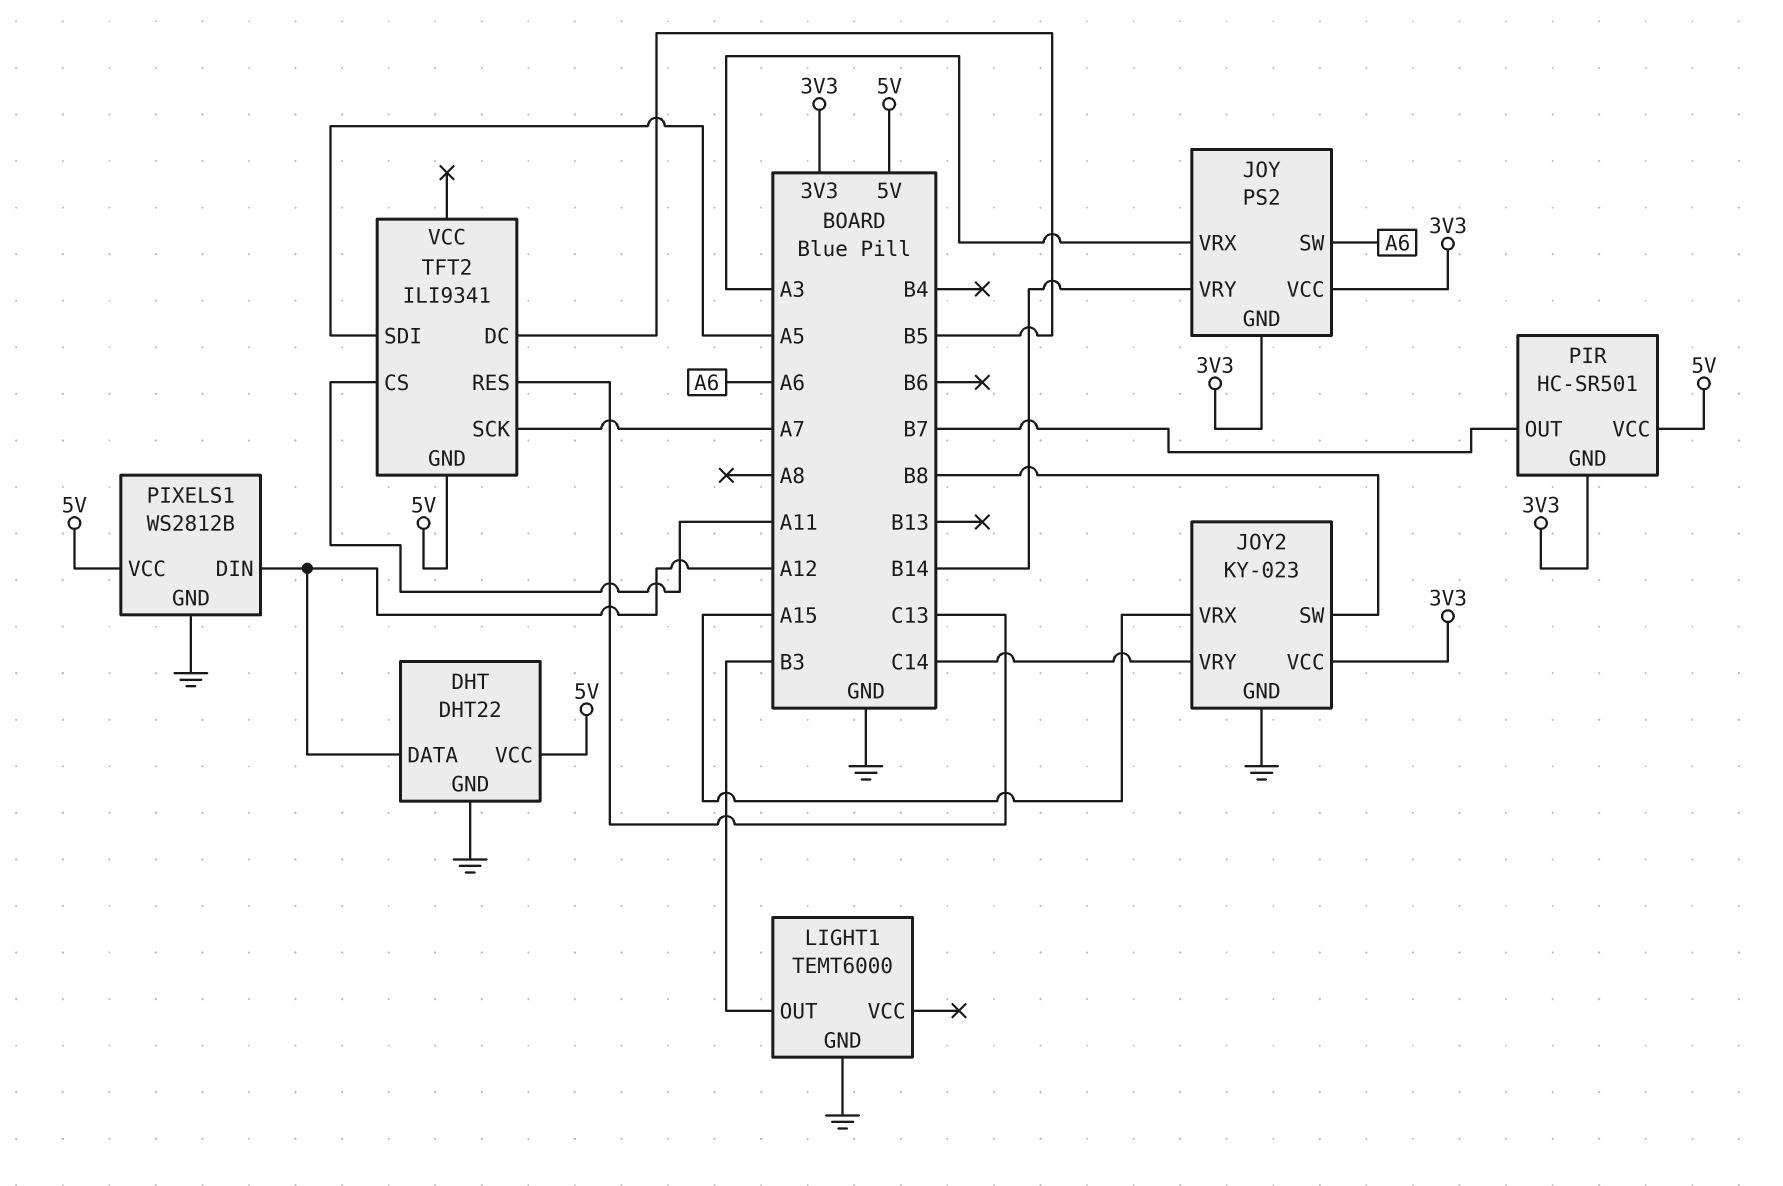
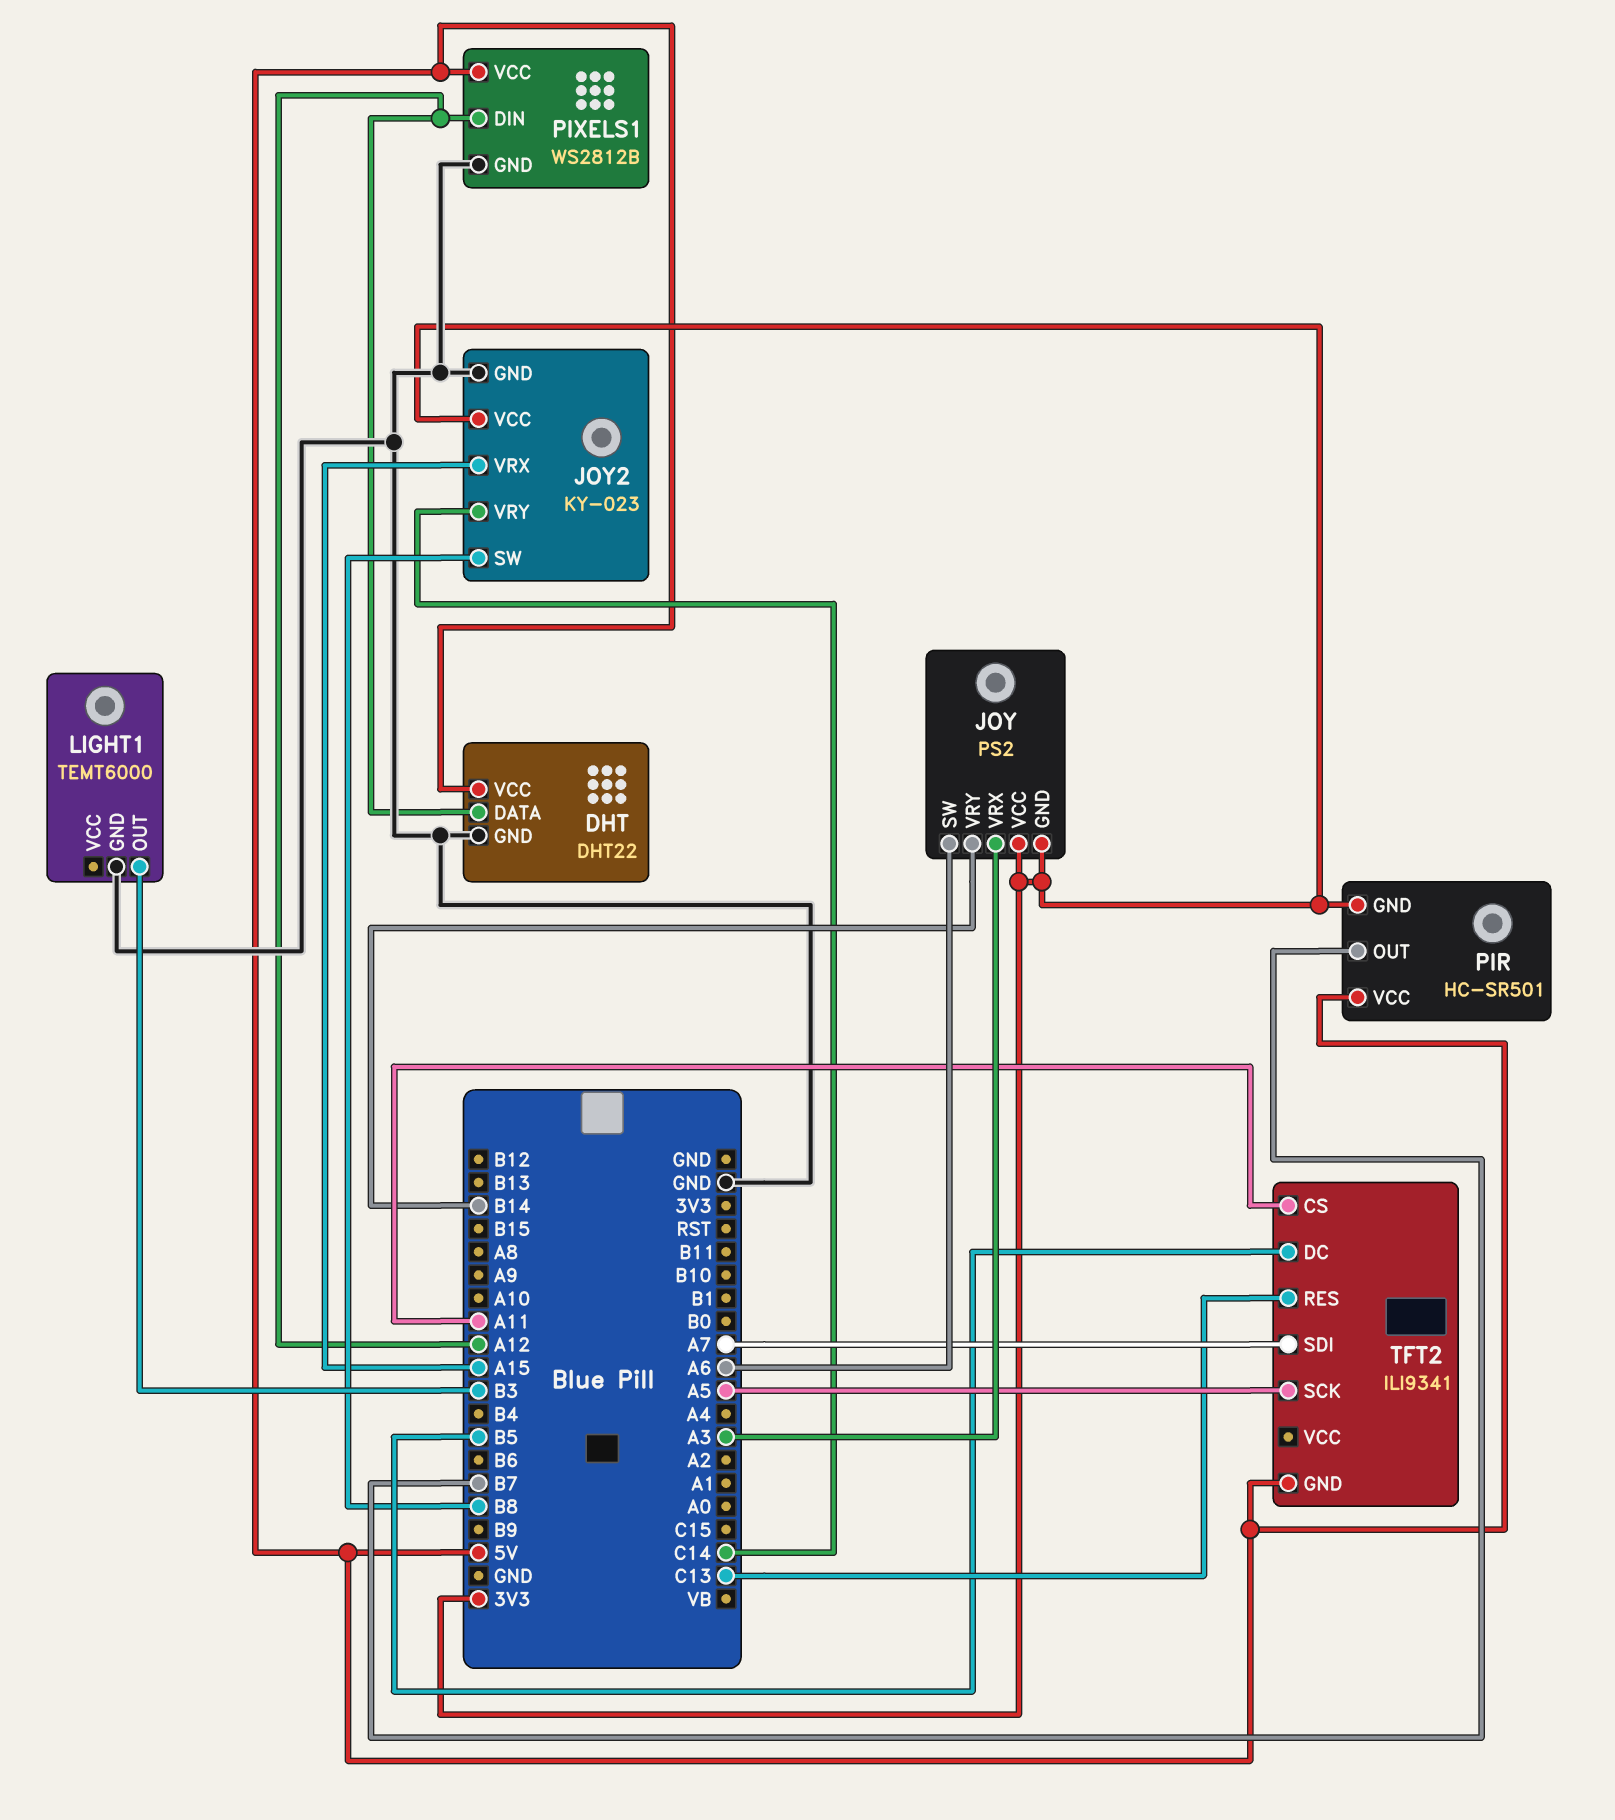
TFT2 pin SCK: A7 -> A5
TFT2 pin SDI: A5 -> A7

